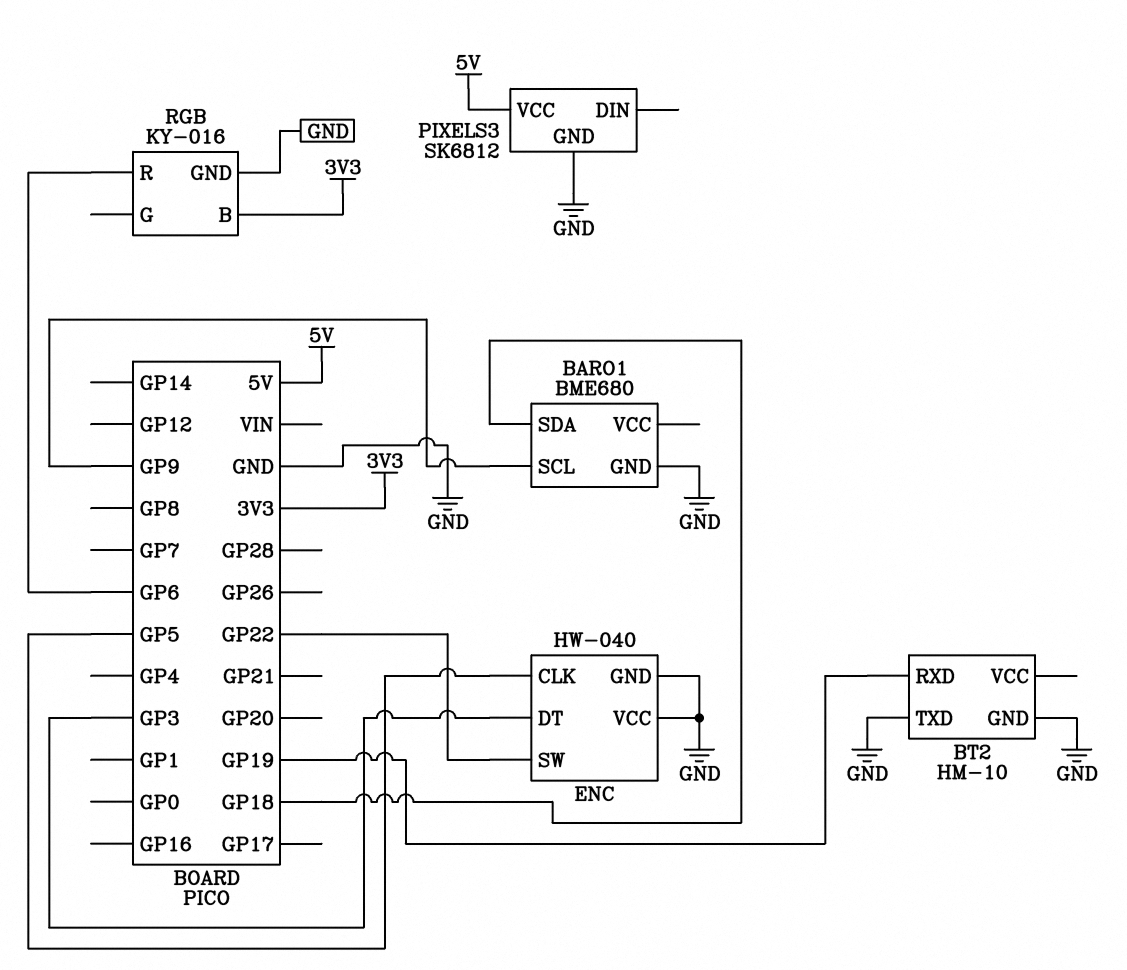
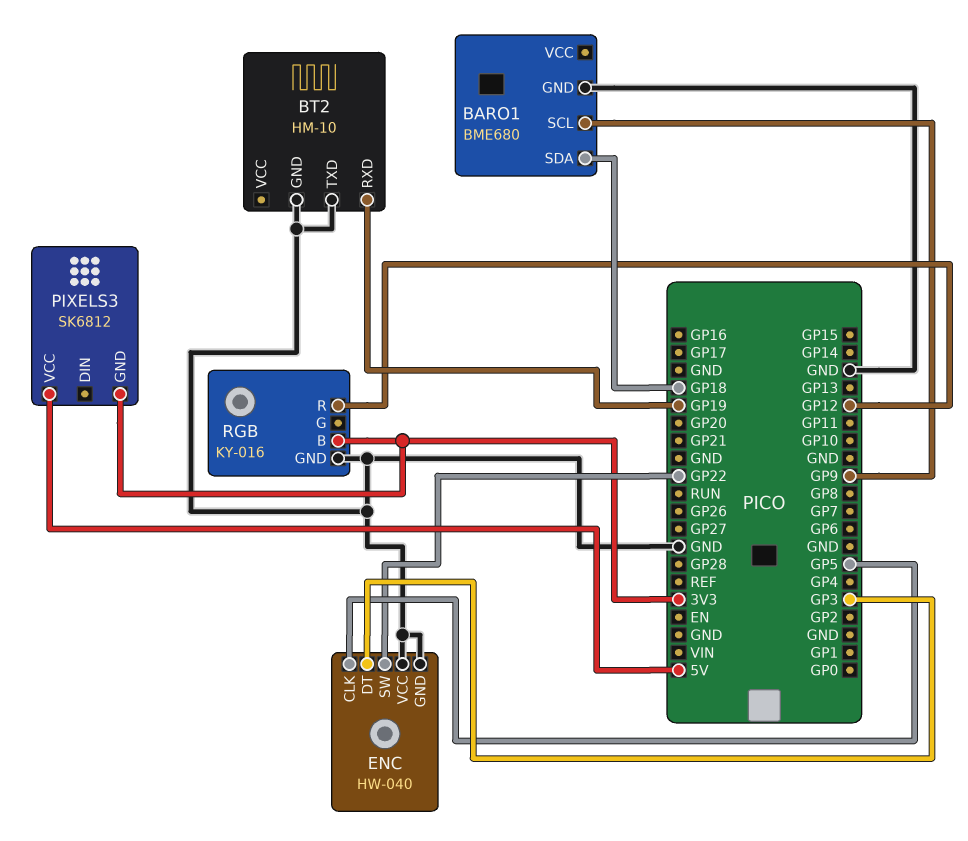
PIXELS3 pin GND: GND -> 3V3
RGB pin R: GP6 -> GP12

